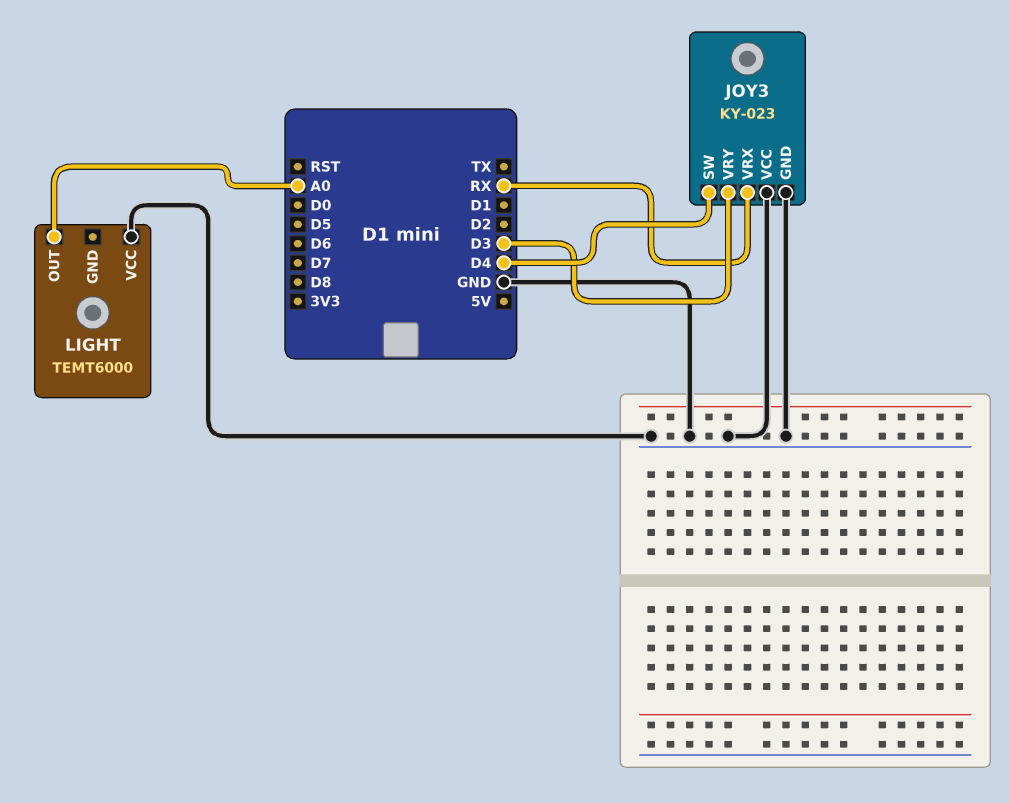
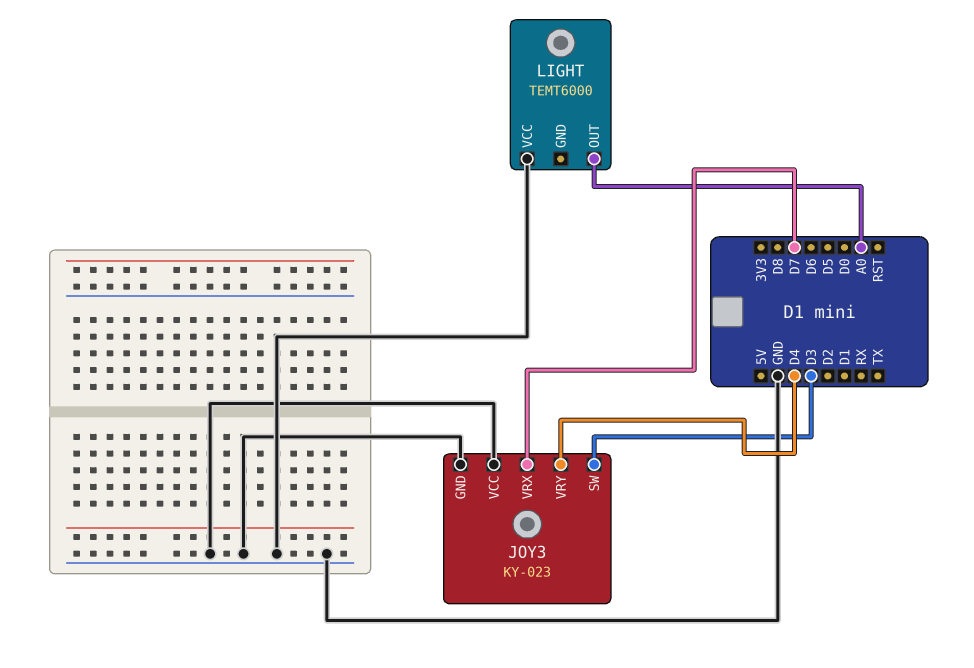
JOY3 pin SW: D4 -> D3
JOY3 pin VRX: RX -> D7
JOY3 pin VRY: D3 -> D4

